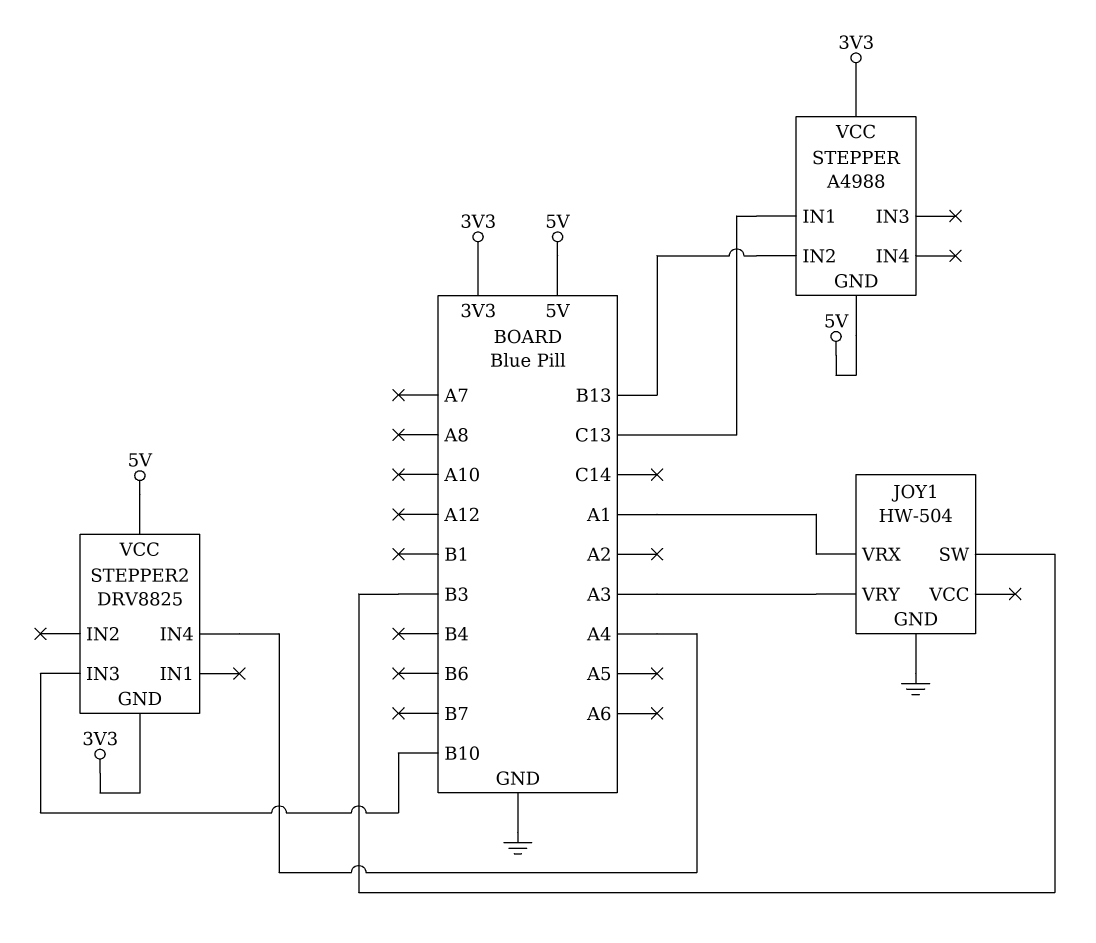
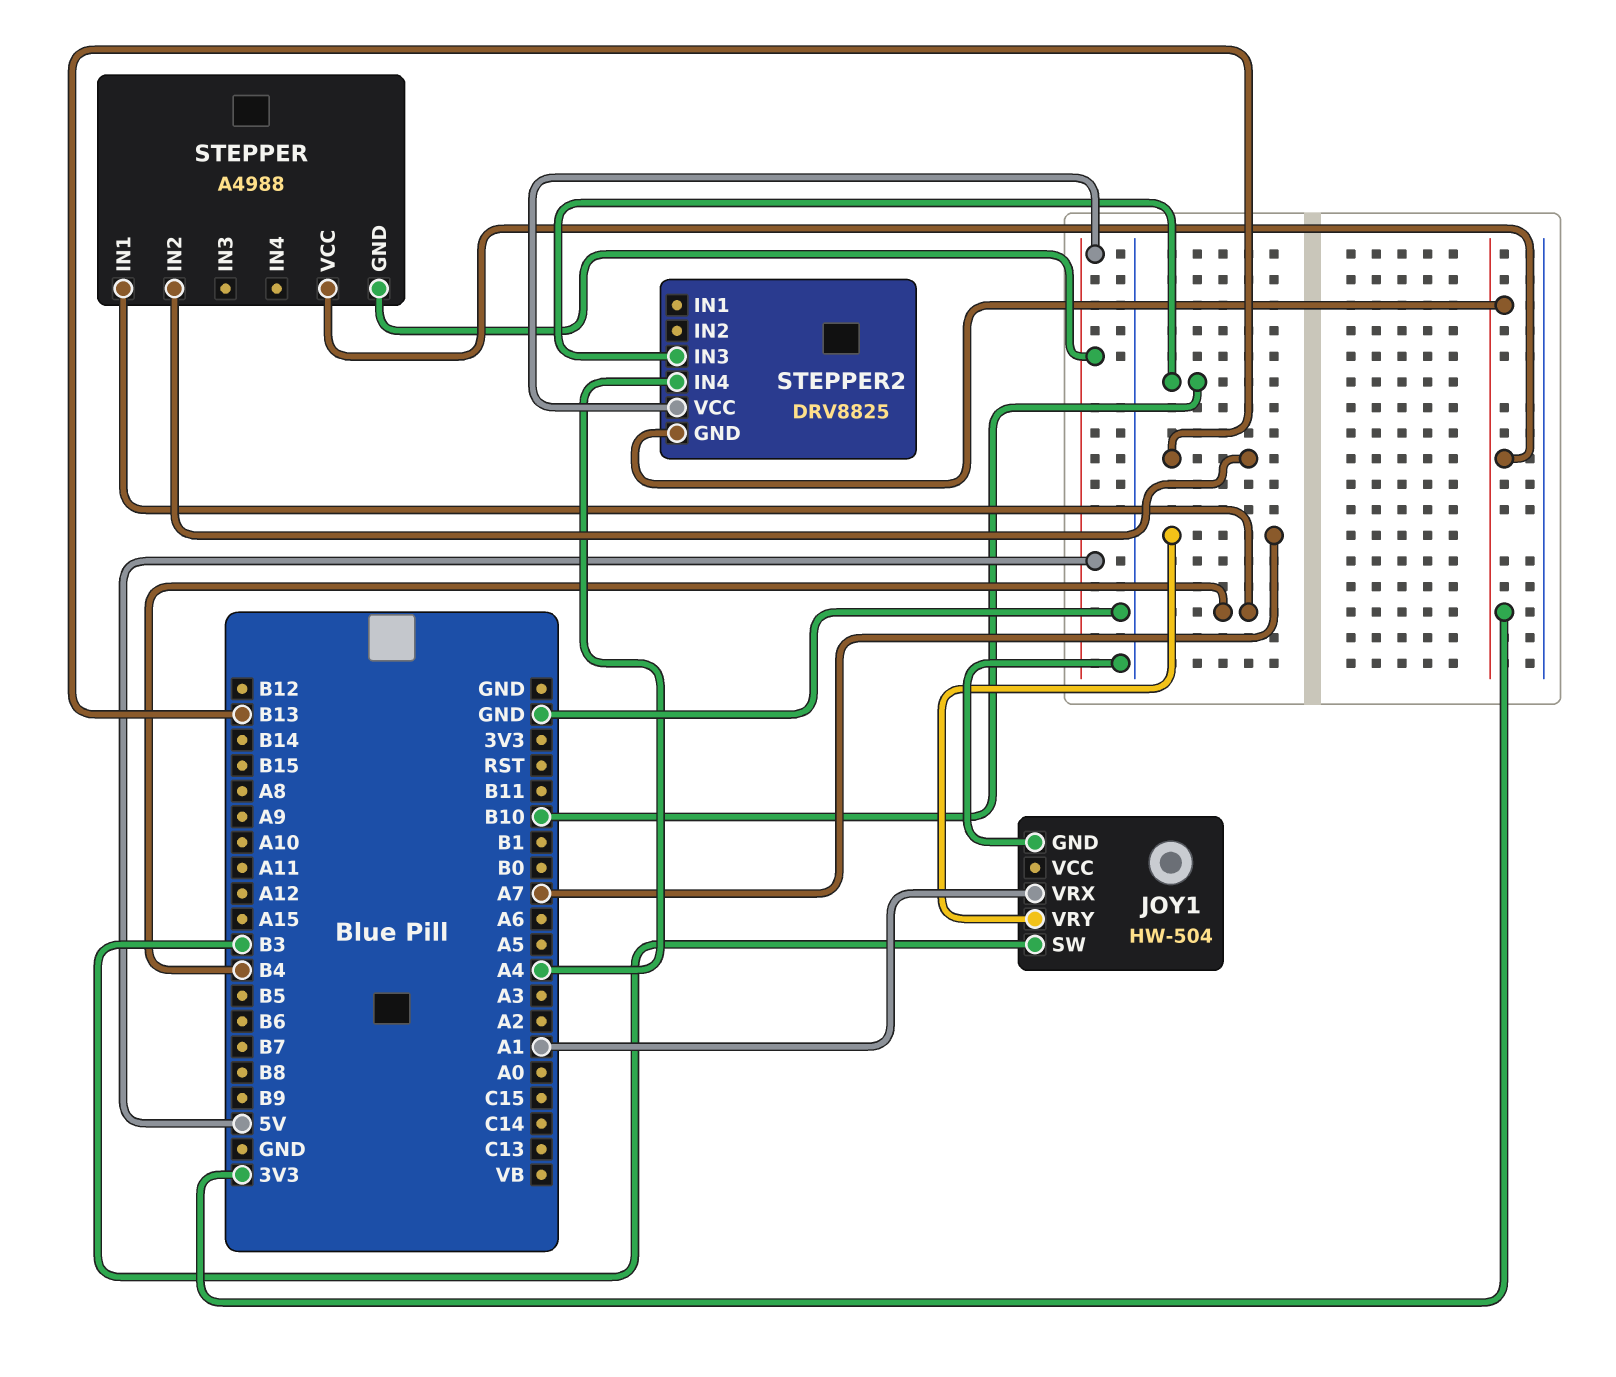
JOY1 pin VRY: A3 -> A7
STEPPER pin IN1: C13 -> B4

